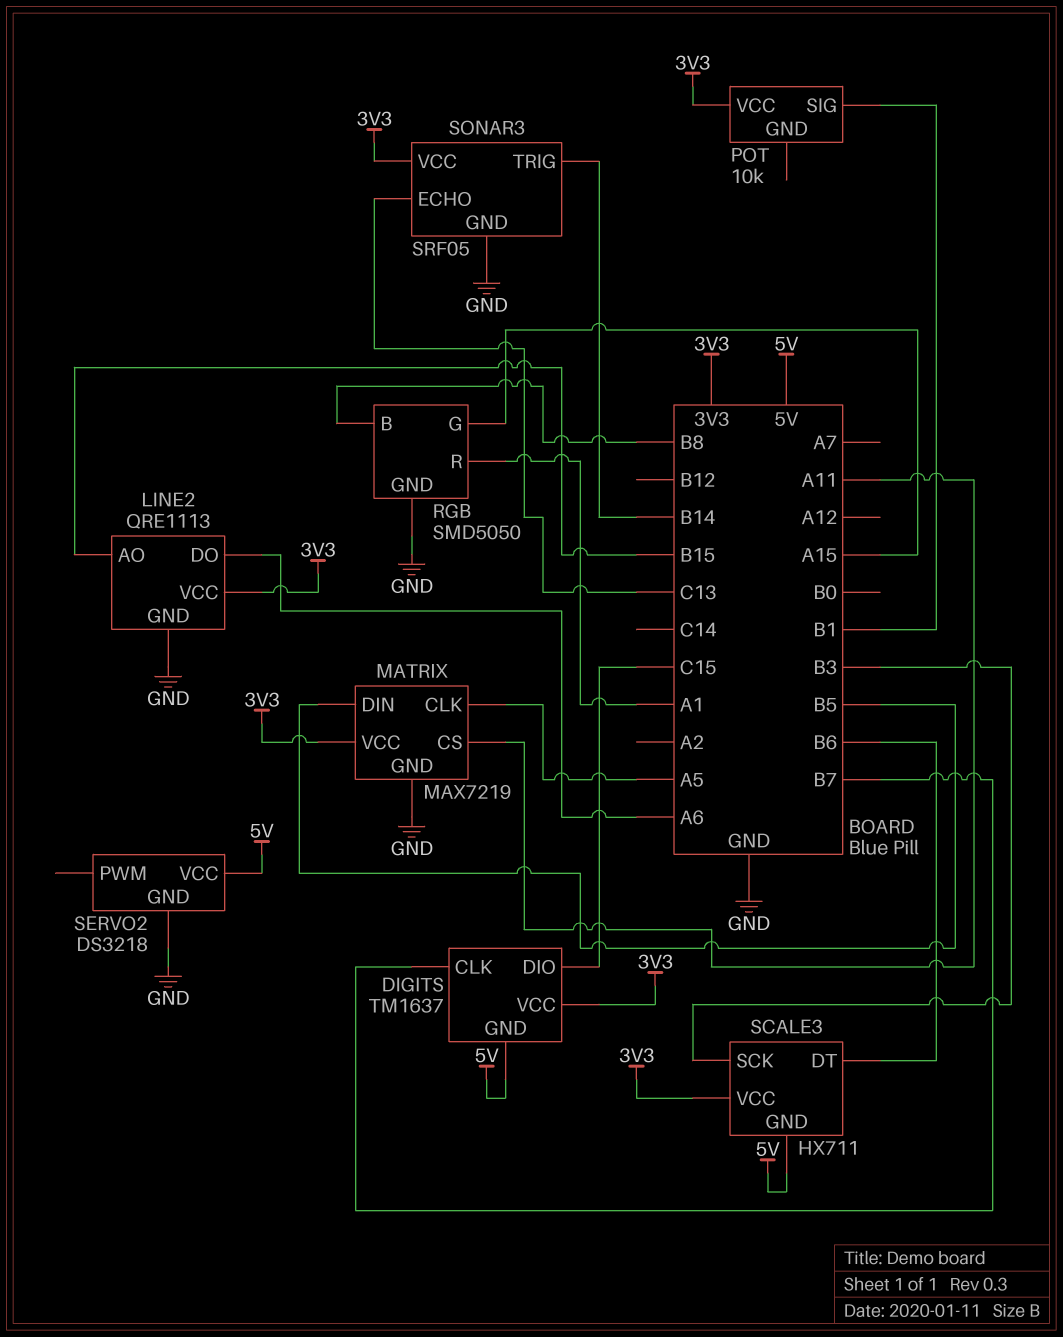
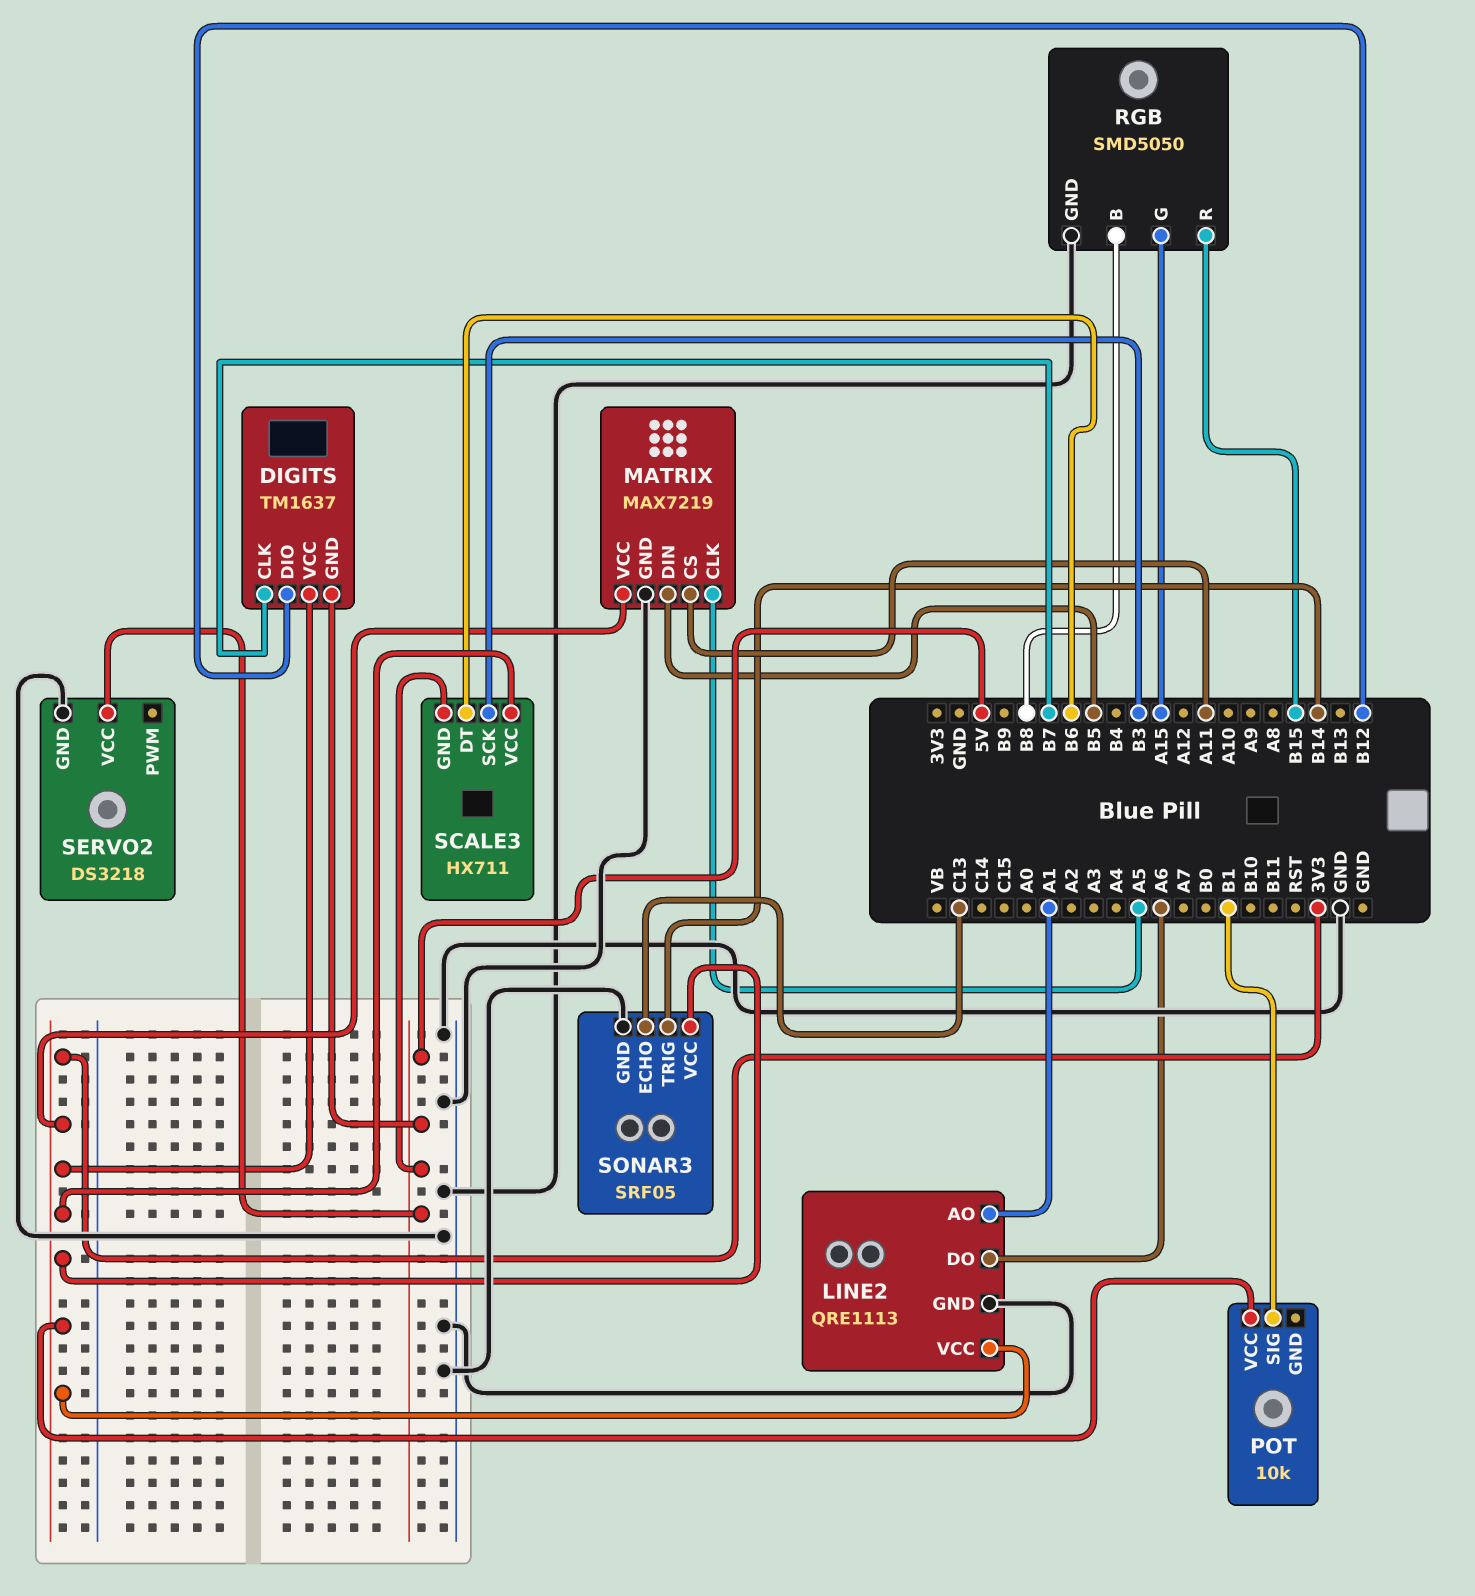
DIGITS pin DIO: C15 -> B12
LINE2 pin AO: B15 -> A1
RGB pin R: A1 -> B15

